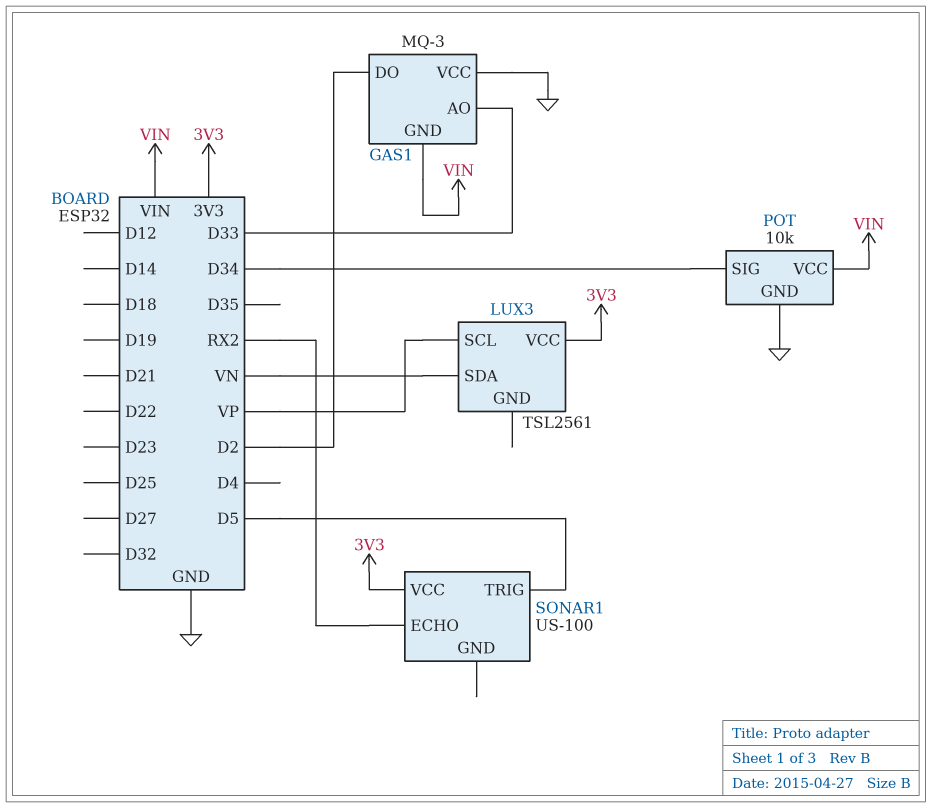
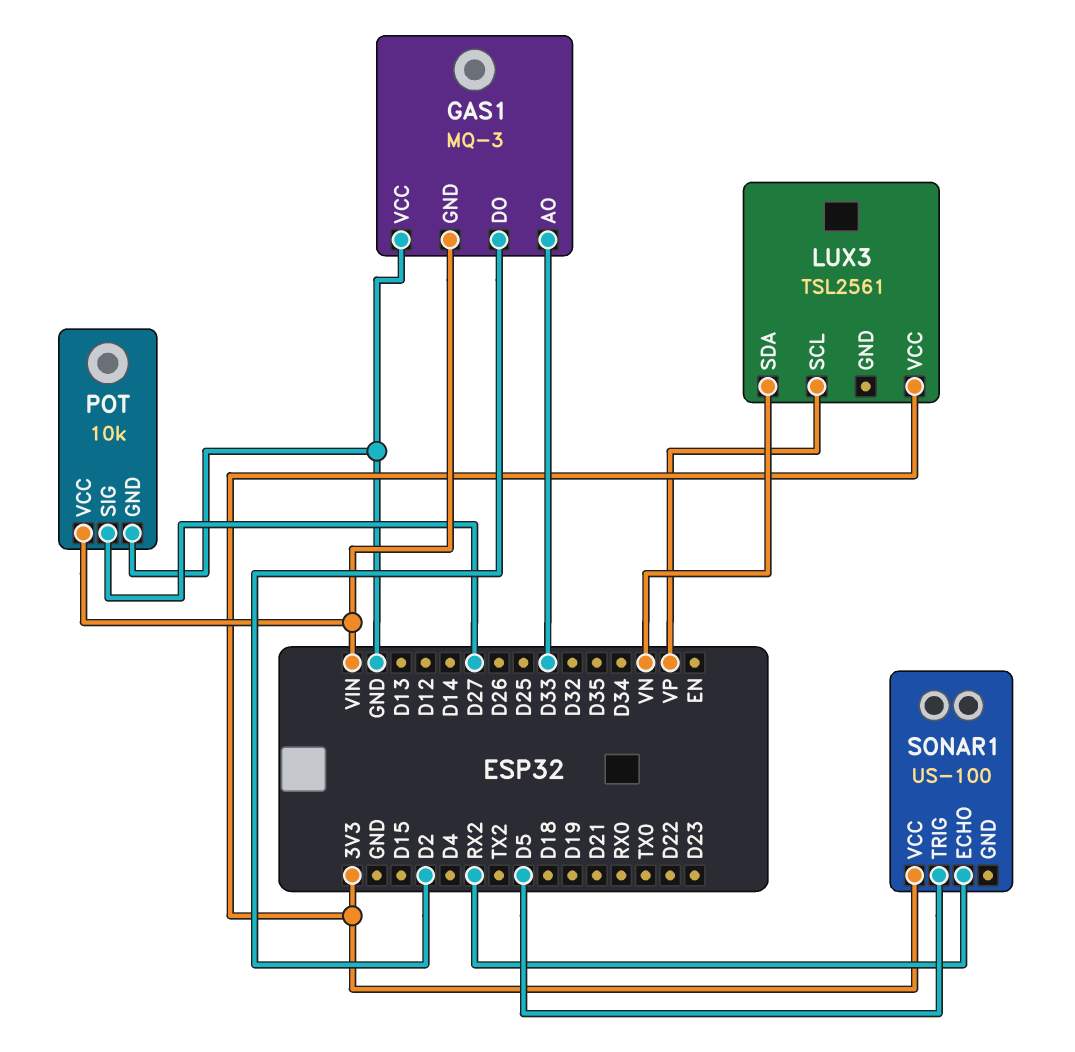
POT pin SIG: D34 -> D27

